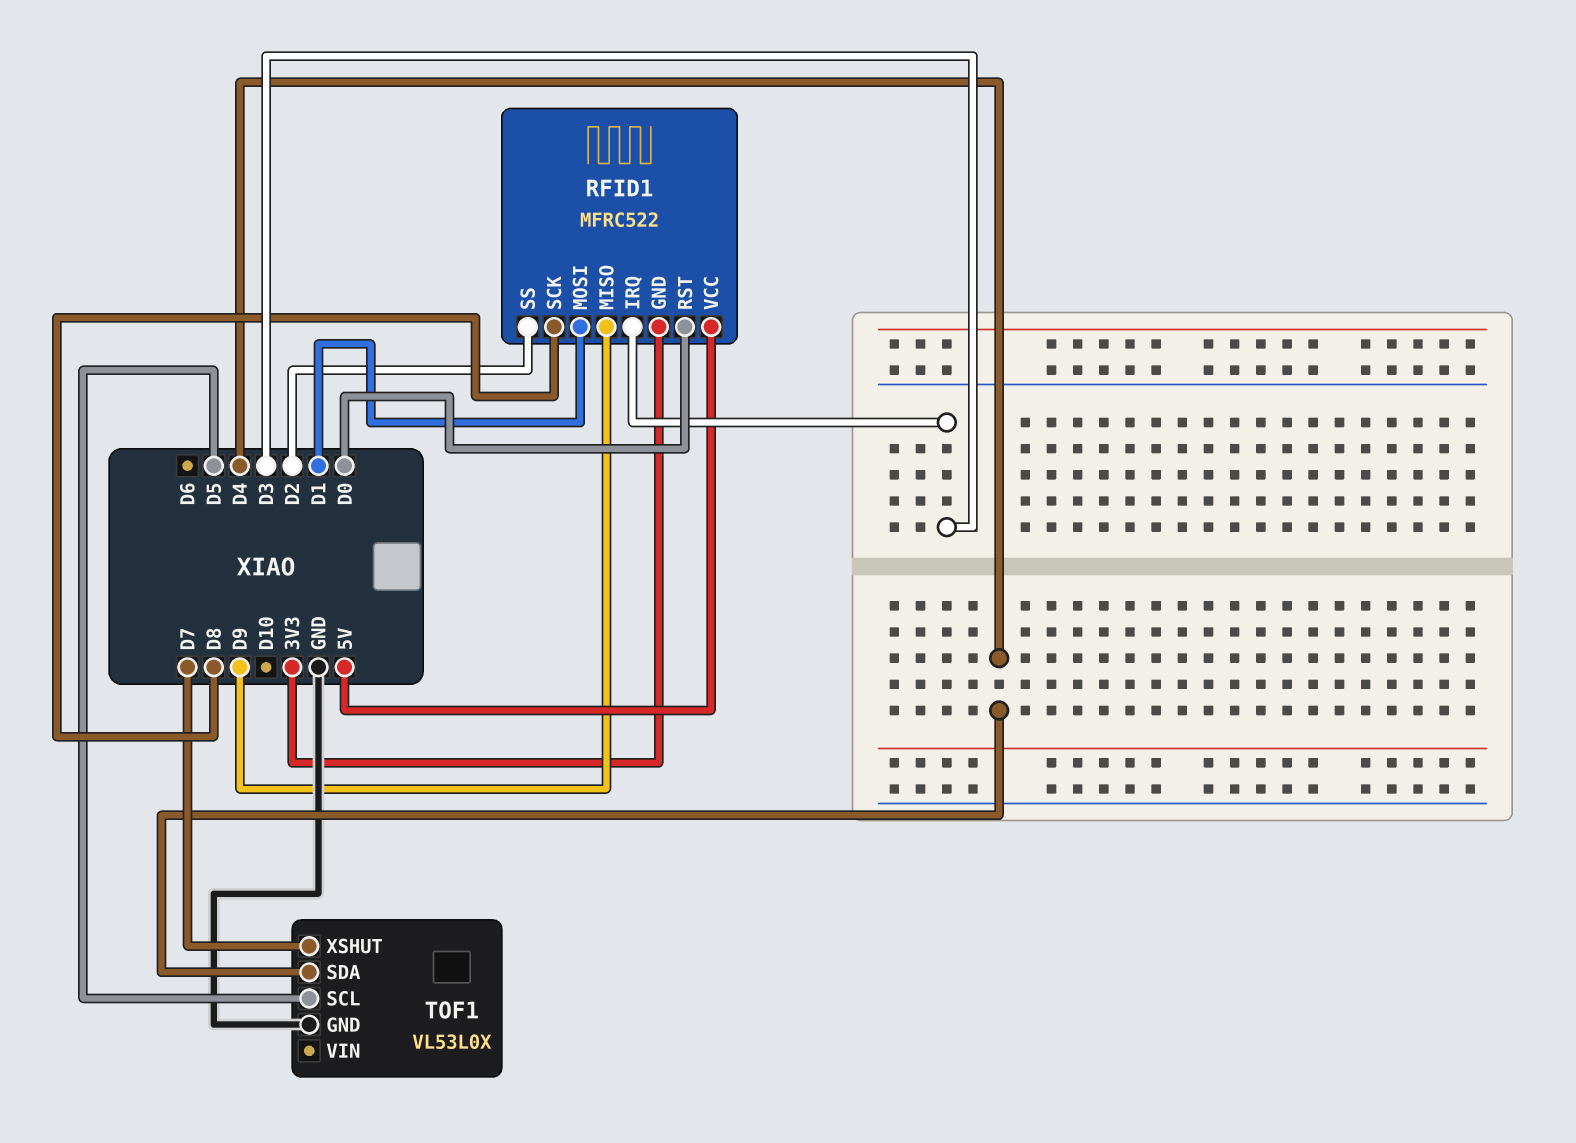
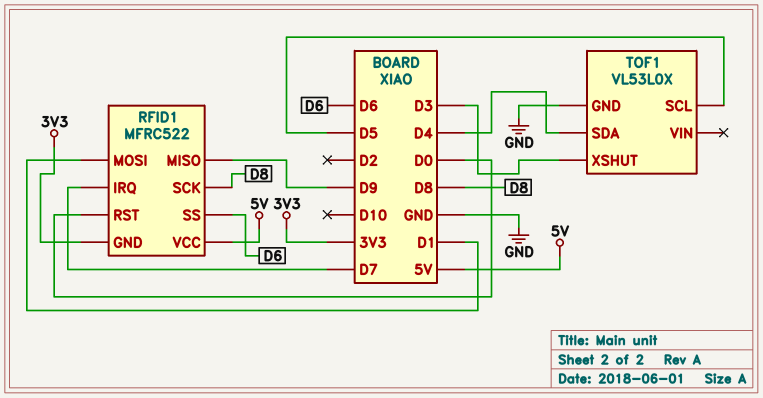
RFID1 pin IRQ: D3 -> D7
RFID1 pin SS: D2 -> D6
TOF1 pin XSHUT: D7 -> D3

